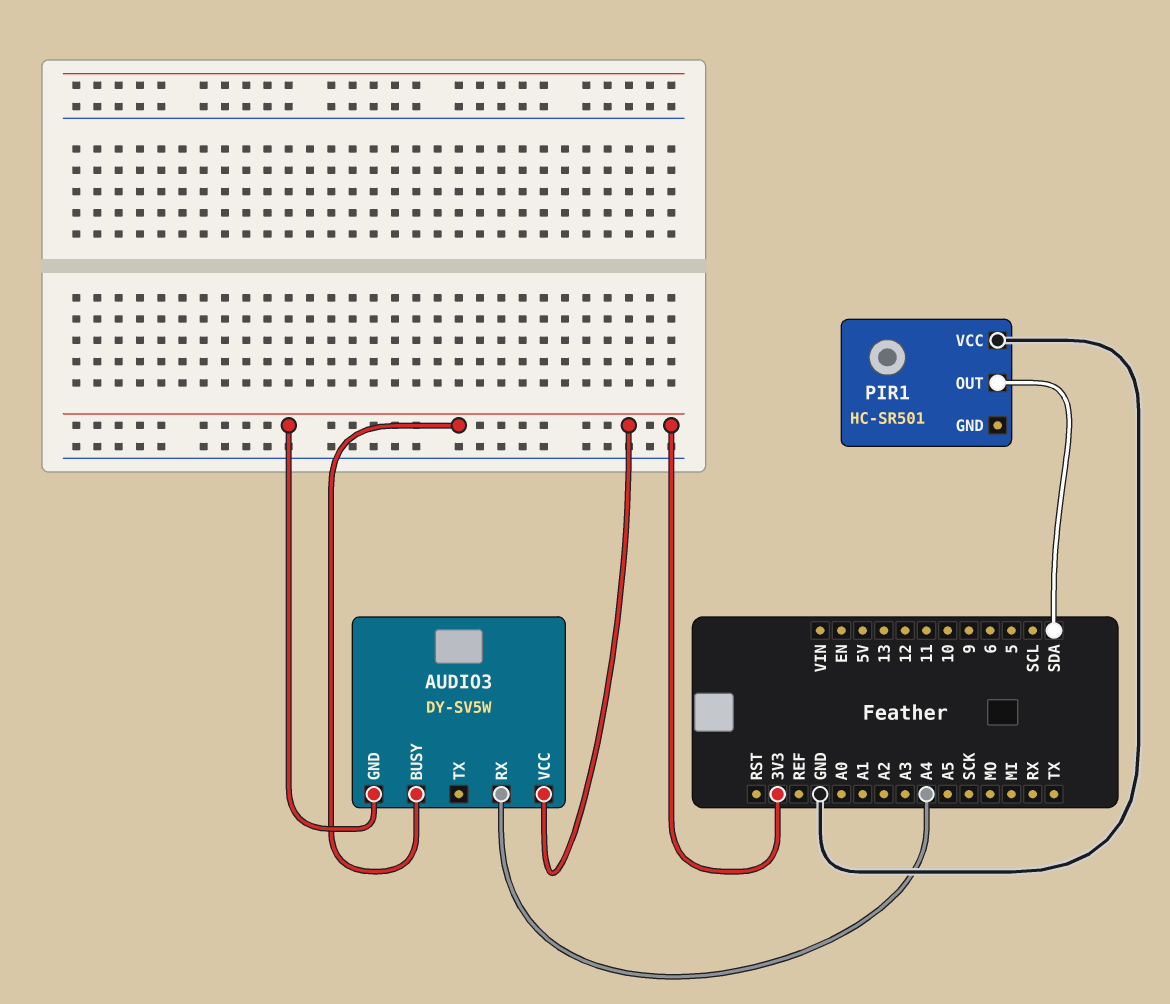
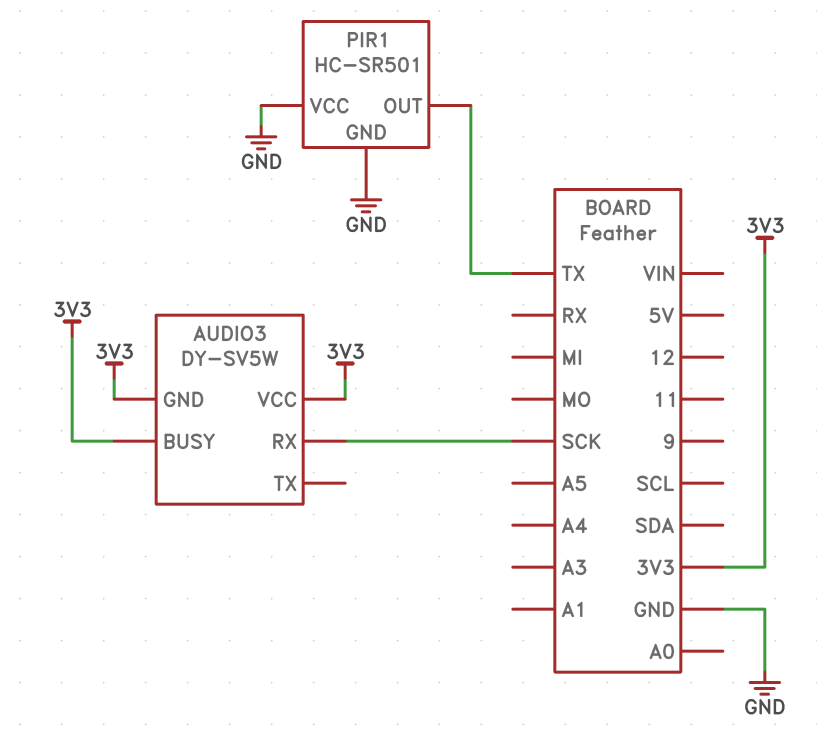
AUDIO3 pin RX: A4 -> SCK
PIR1 pin GND: none -> GND
PIR1 pin OUT: SDA -> TX

